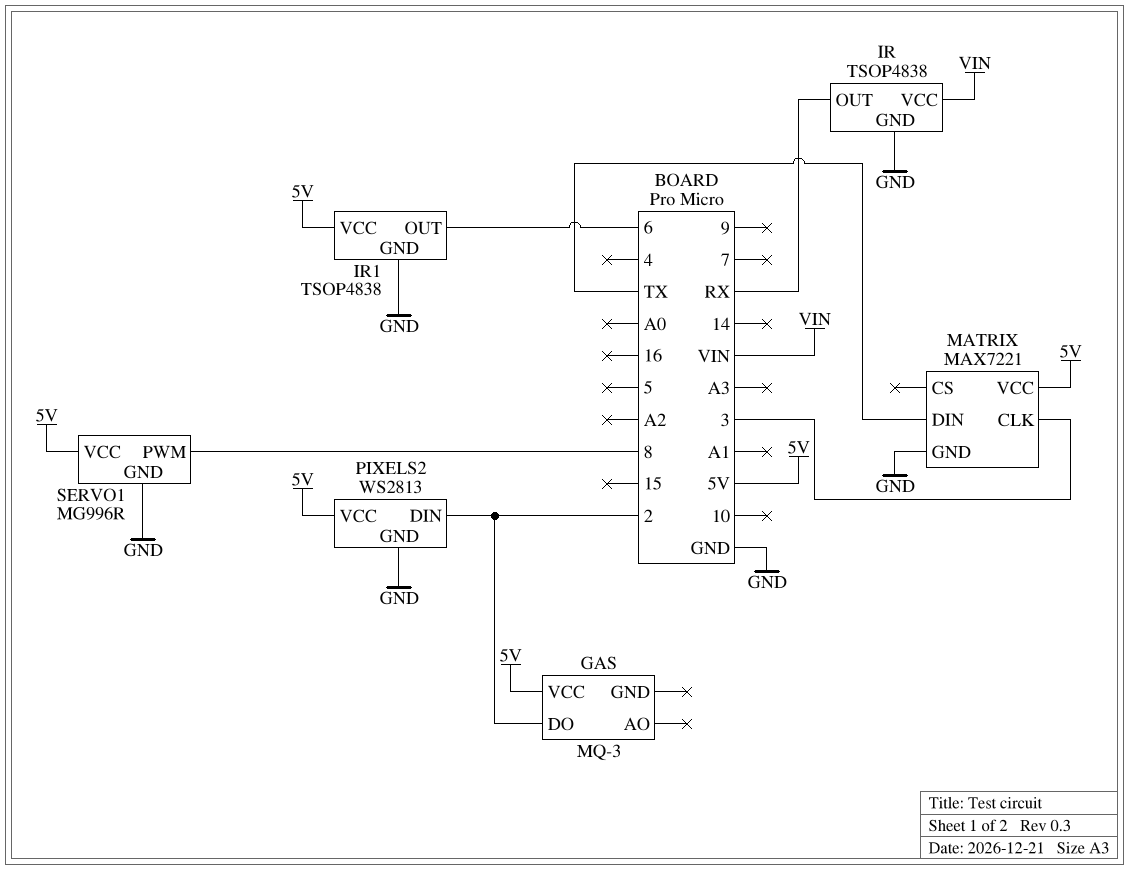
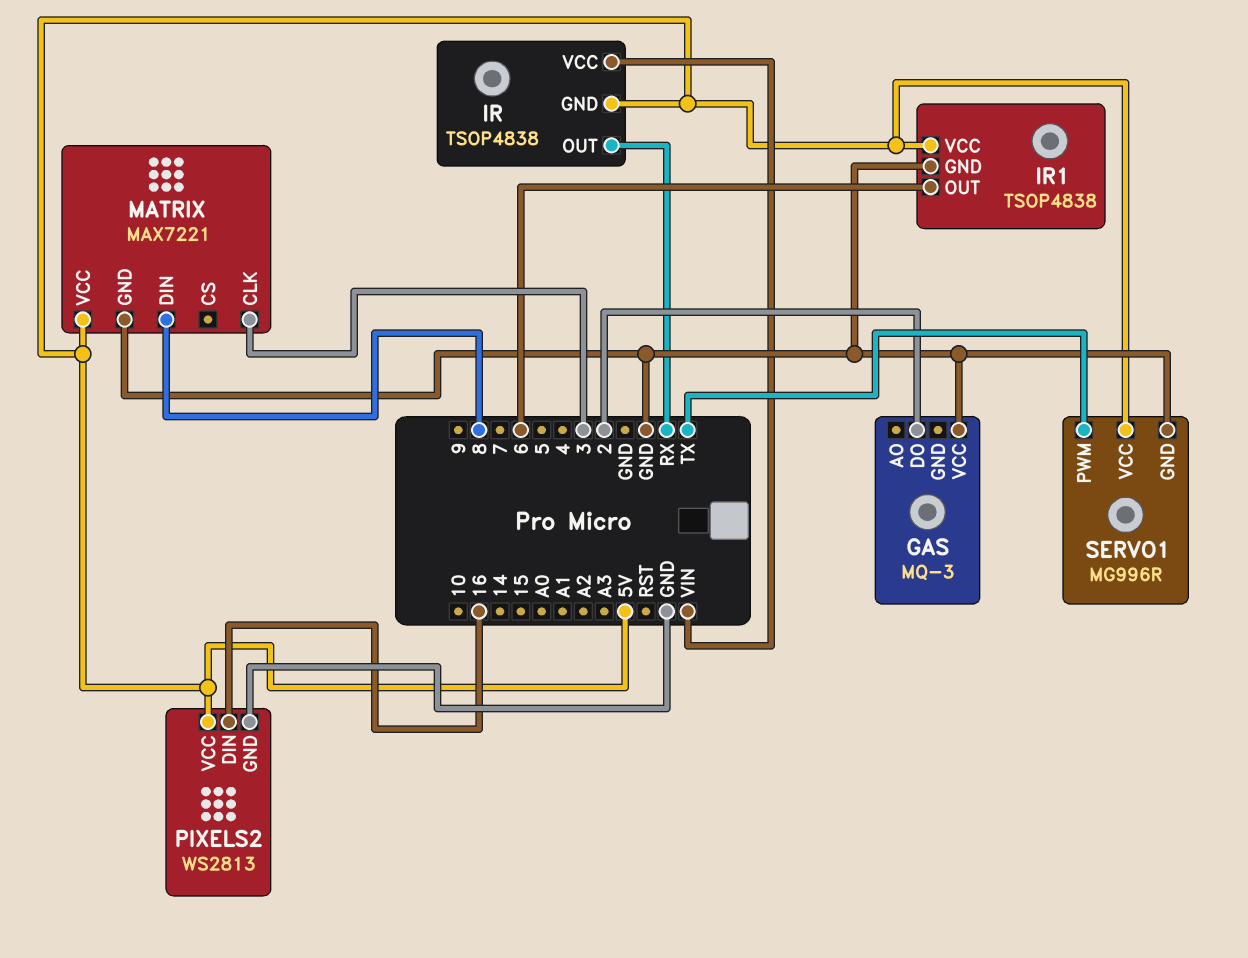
GAS pin VCC: 5V -> GND
IR pin GND: GND -> 5V
MATRIX pin DIN: TX -> 8
PIXELS2 pin DIN: 2 -> 16
SERVO1 pin PWM: 8 -> TX

